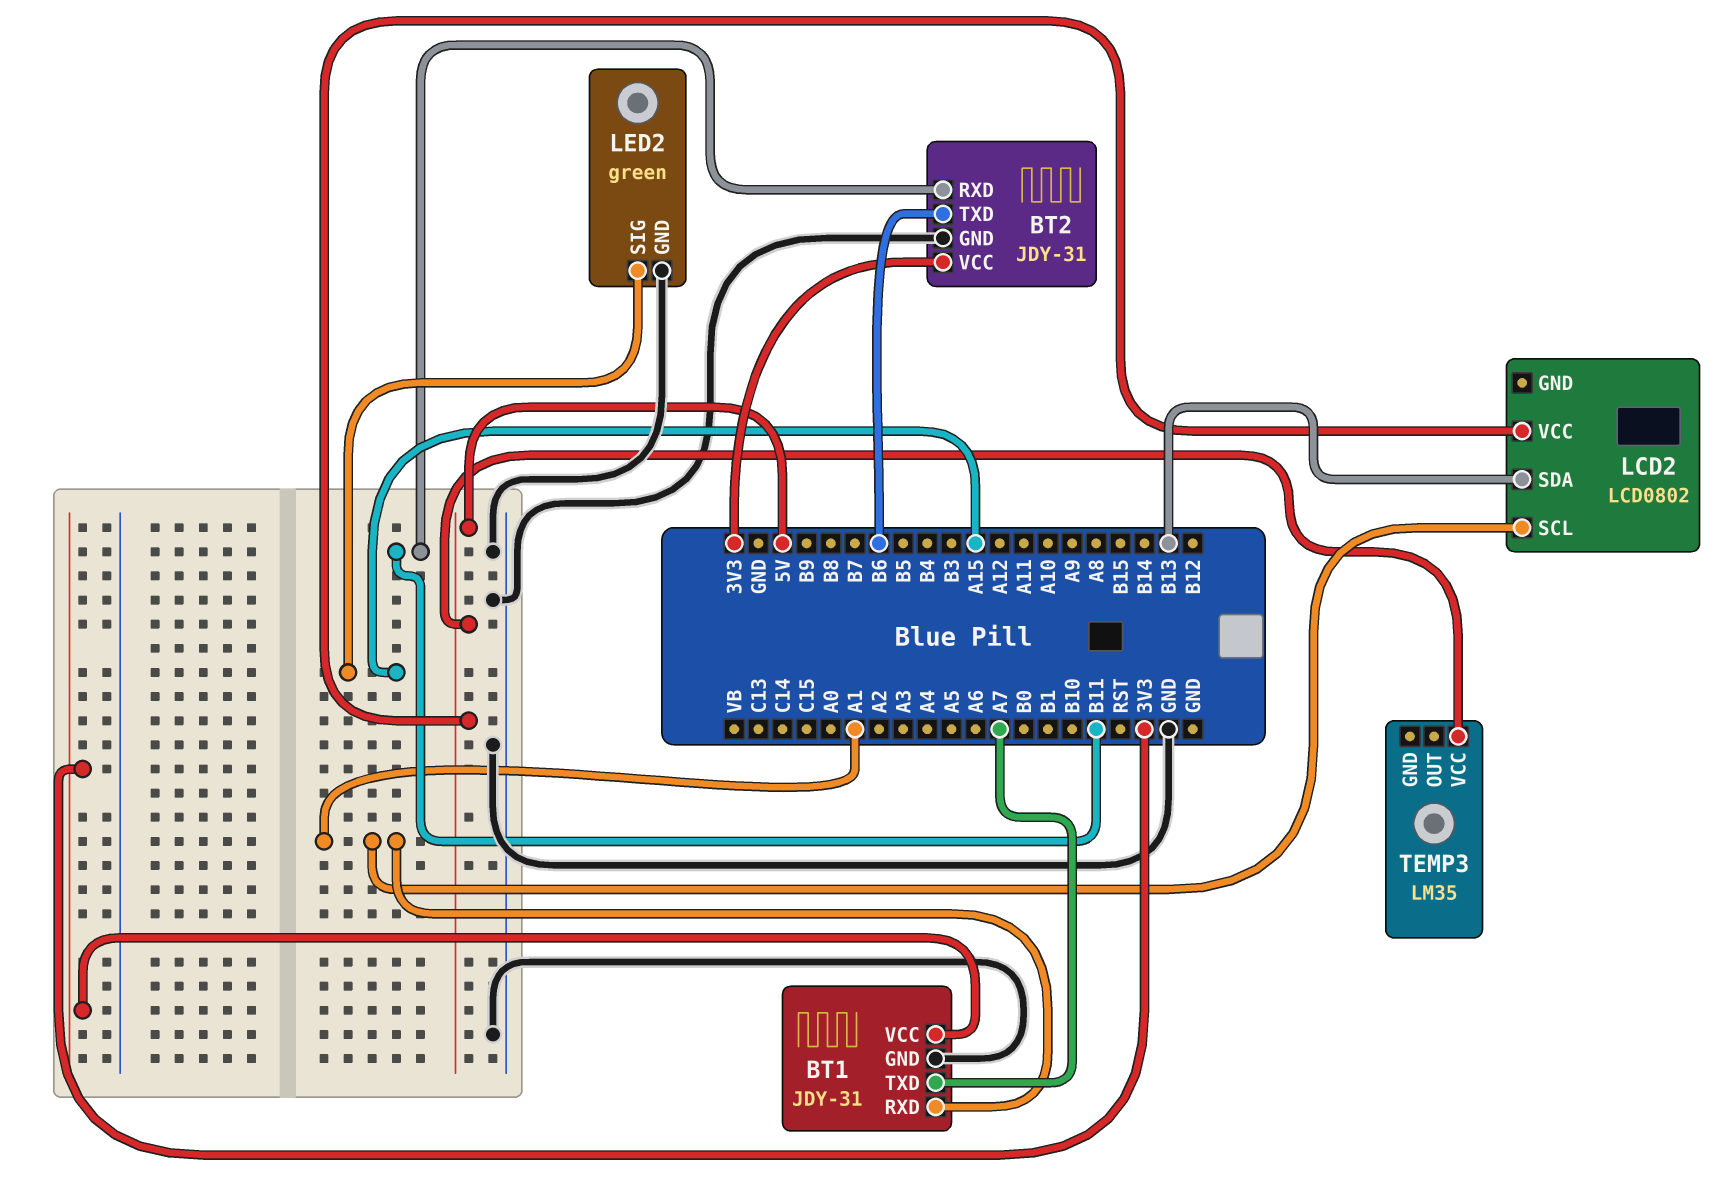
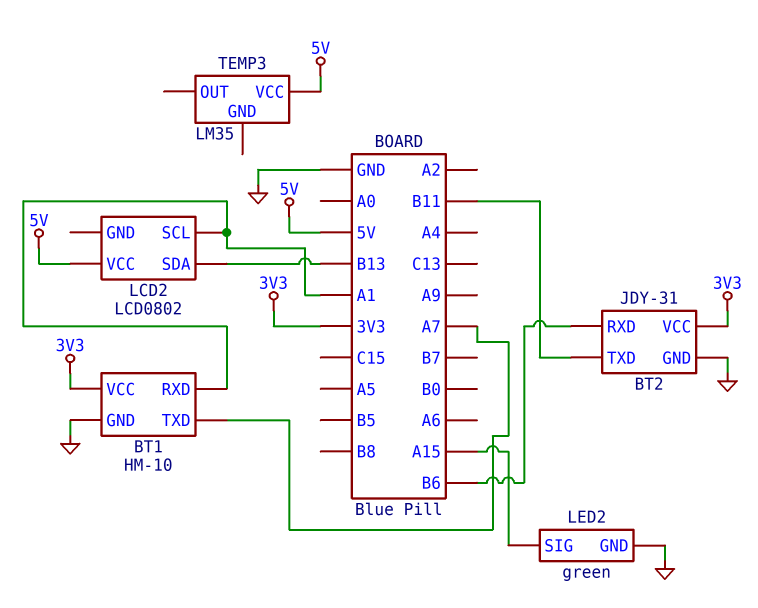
BT1: JDY-31 -> HM-10
BT2 pin RXD: B11 -> B6
BT2 pin TXD: B6 -> B11

